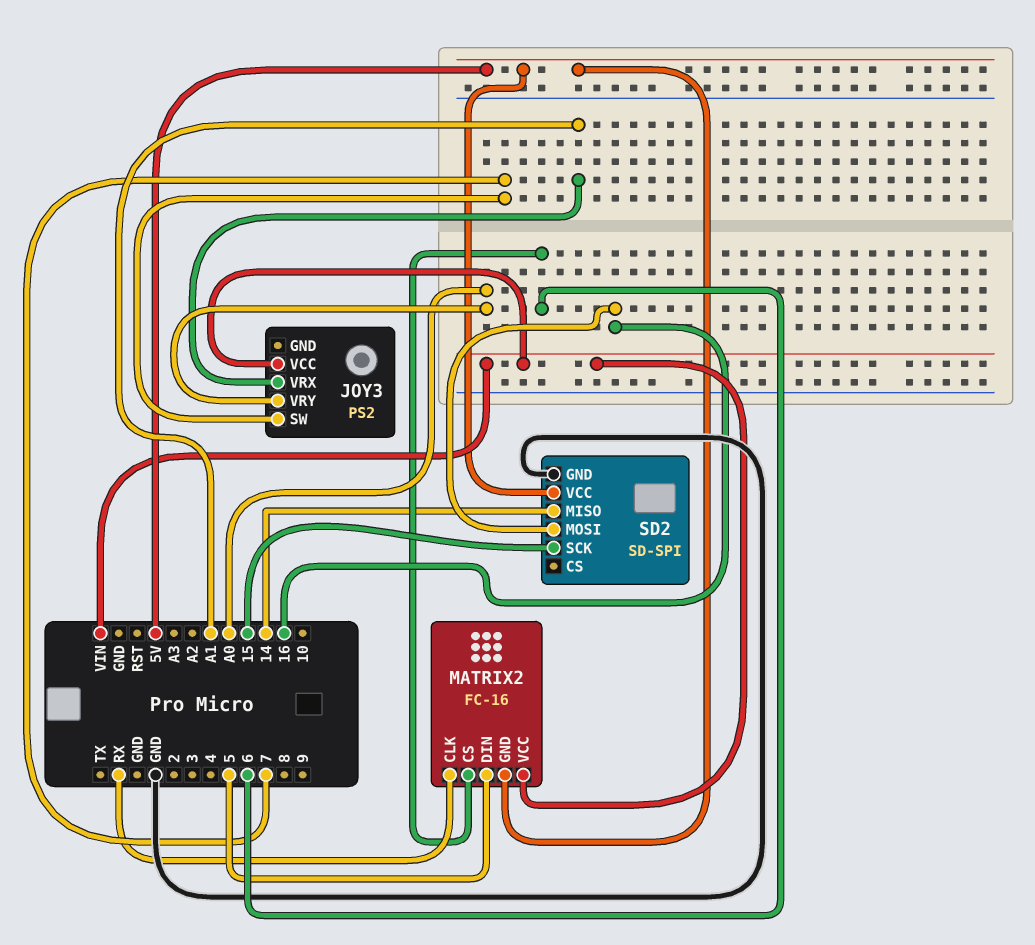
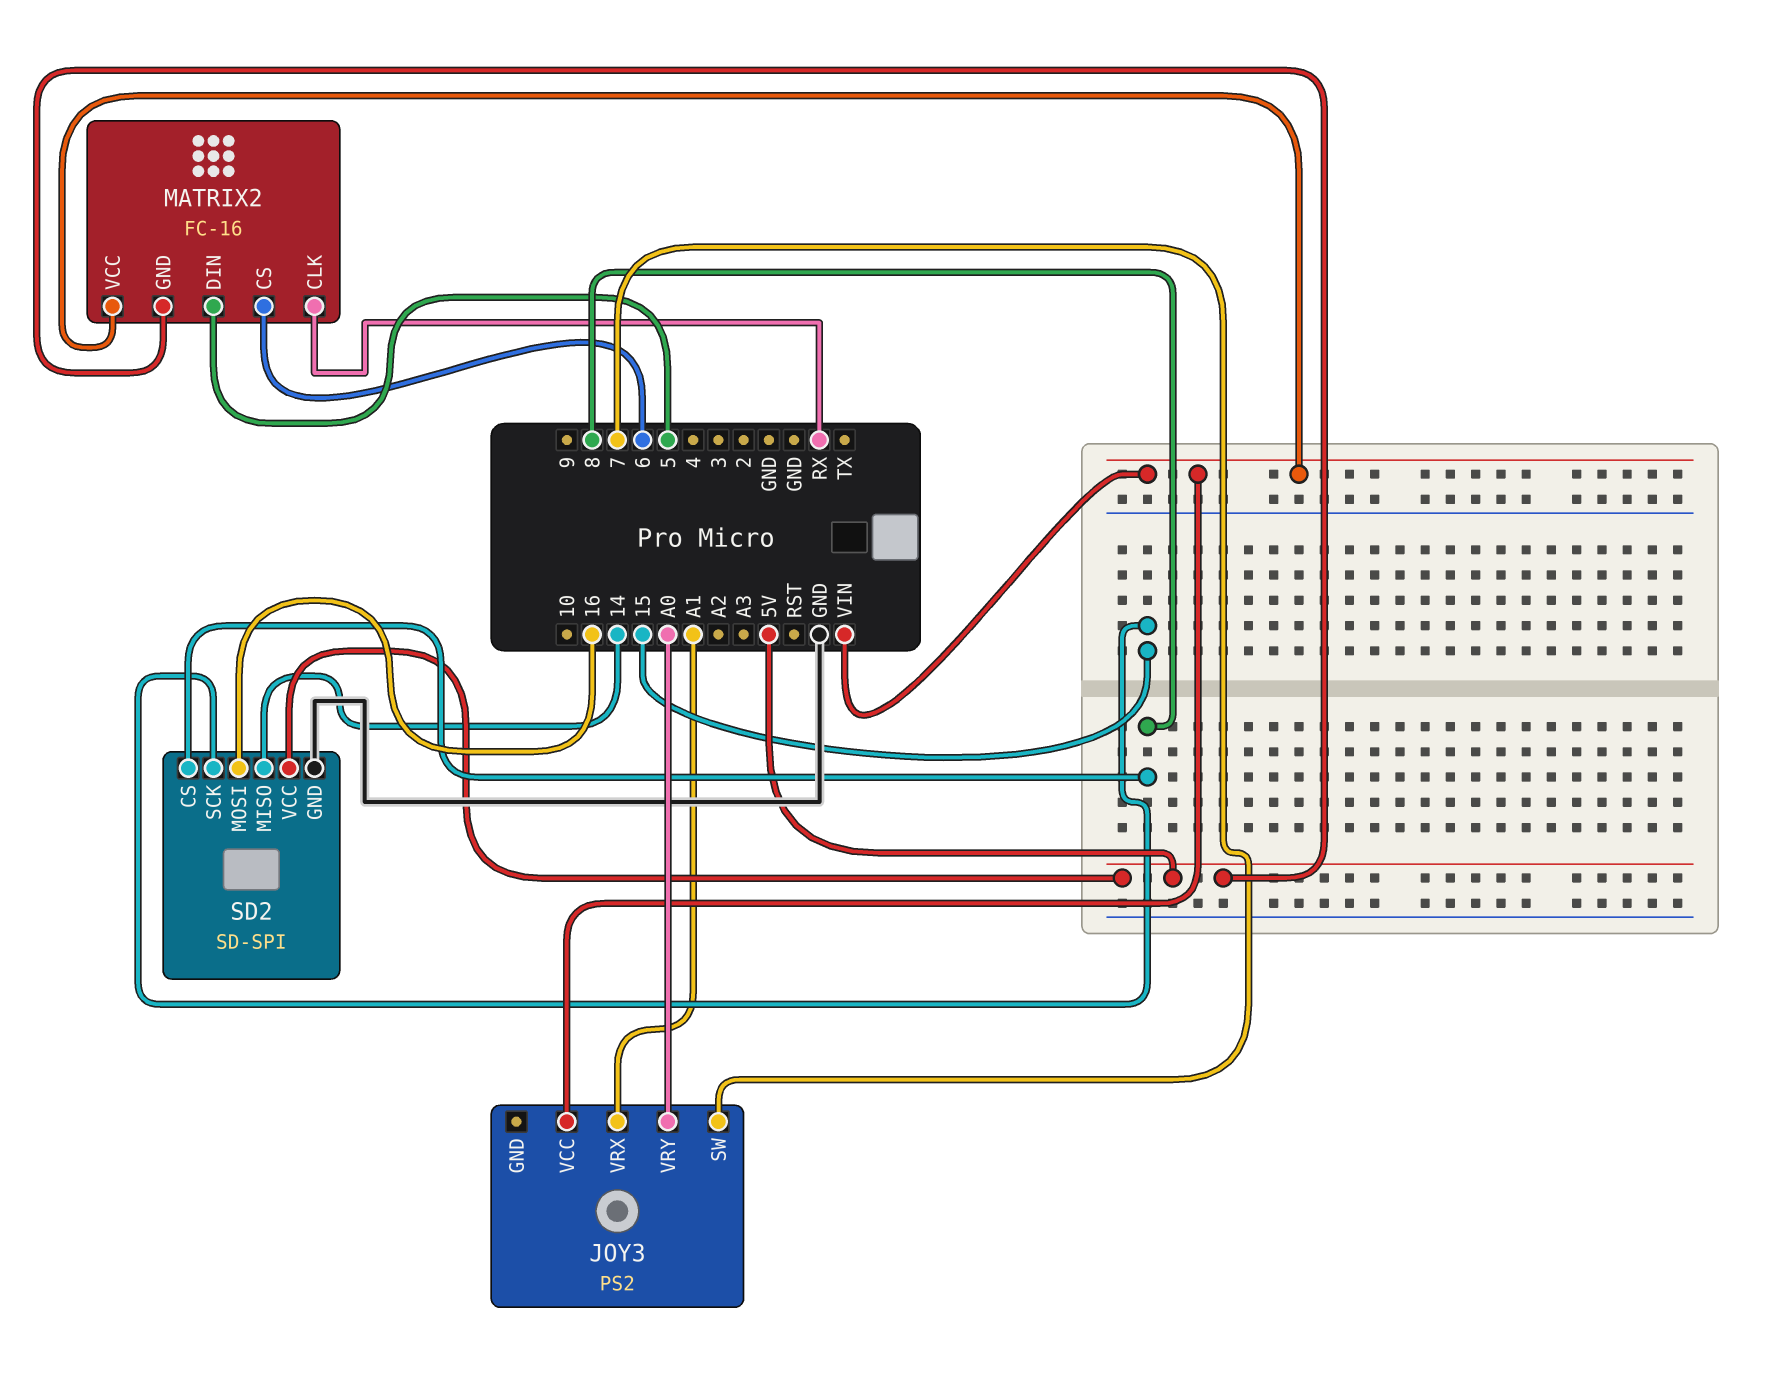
SD2 pin CS: none -> 8

